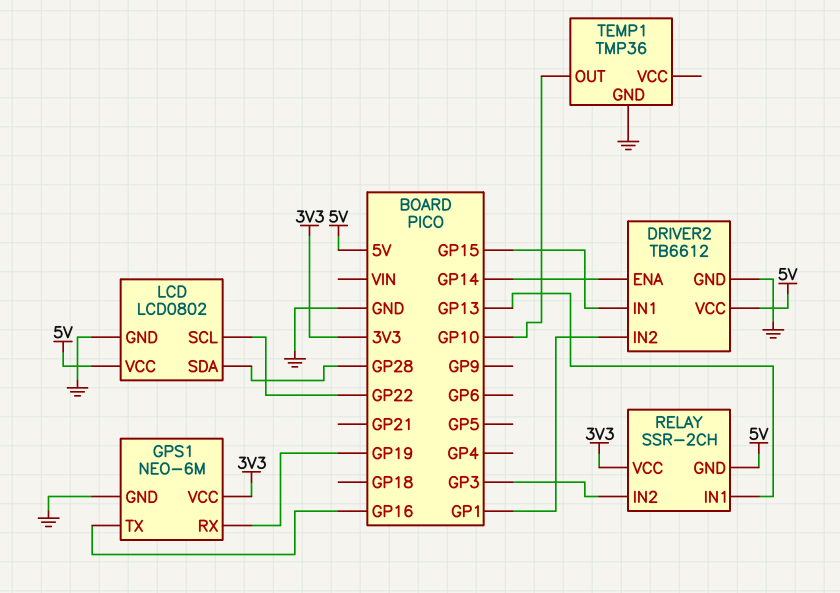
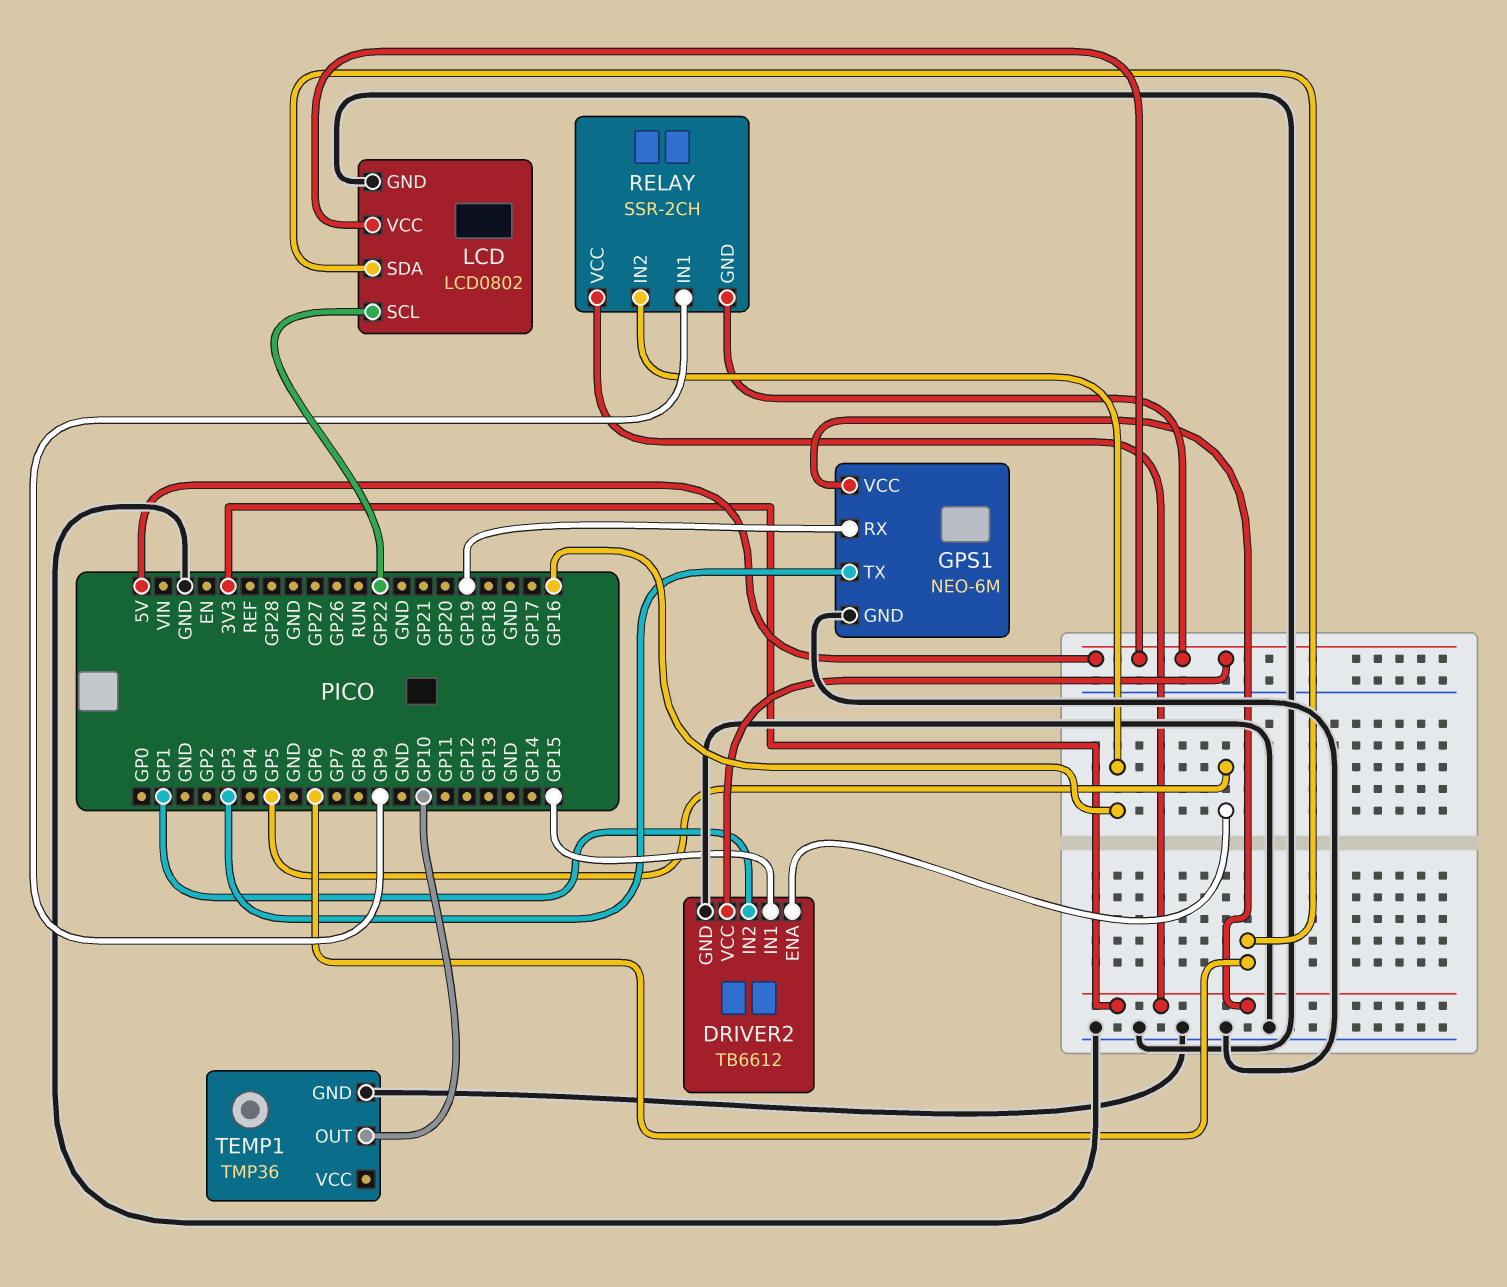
DRIVER2 pin ENA: GP14 -> GP5
GPS1 pin TX: GP16 -> GP3
LCD pin SDA: GP28 -> GP6
RELAY pin IN1: GP13 -> GP9
RELAY pin IN2: GP3 -> GP16

